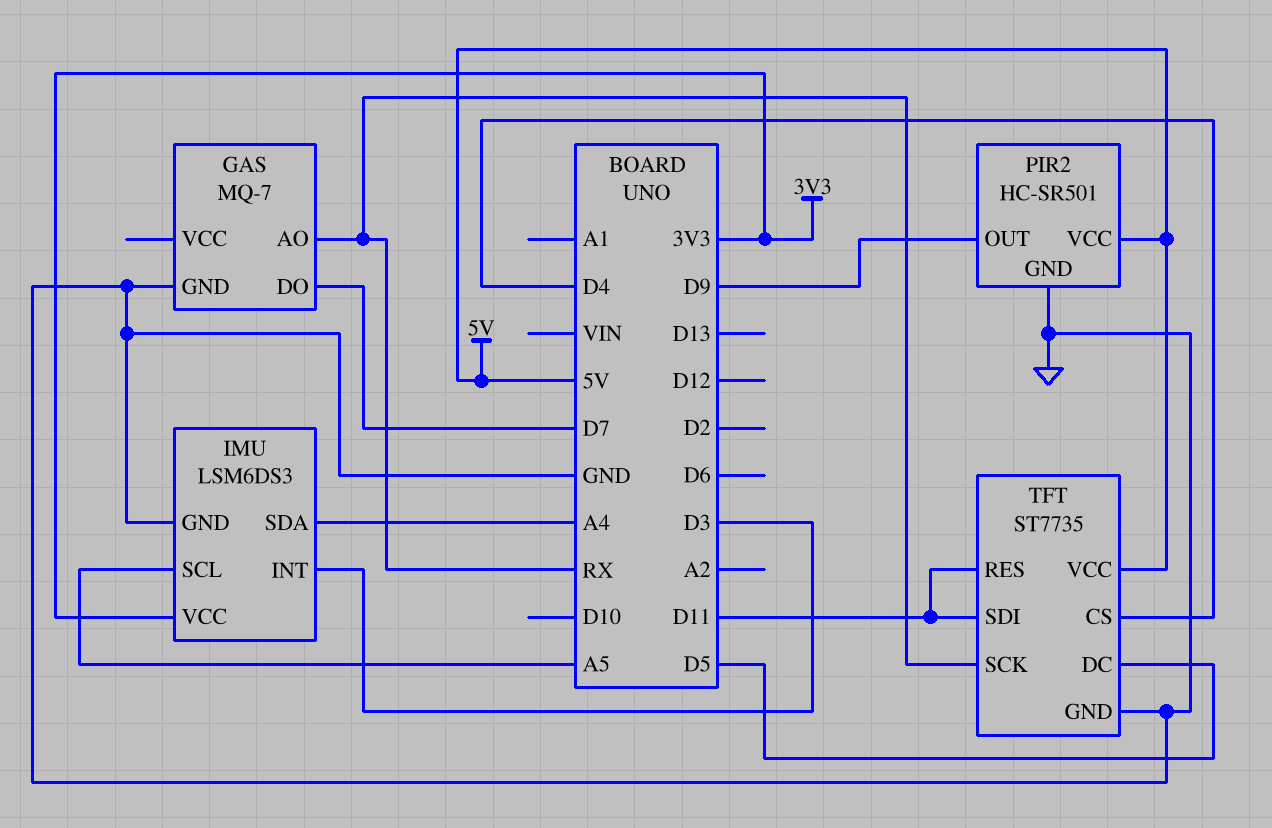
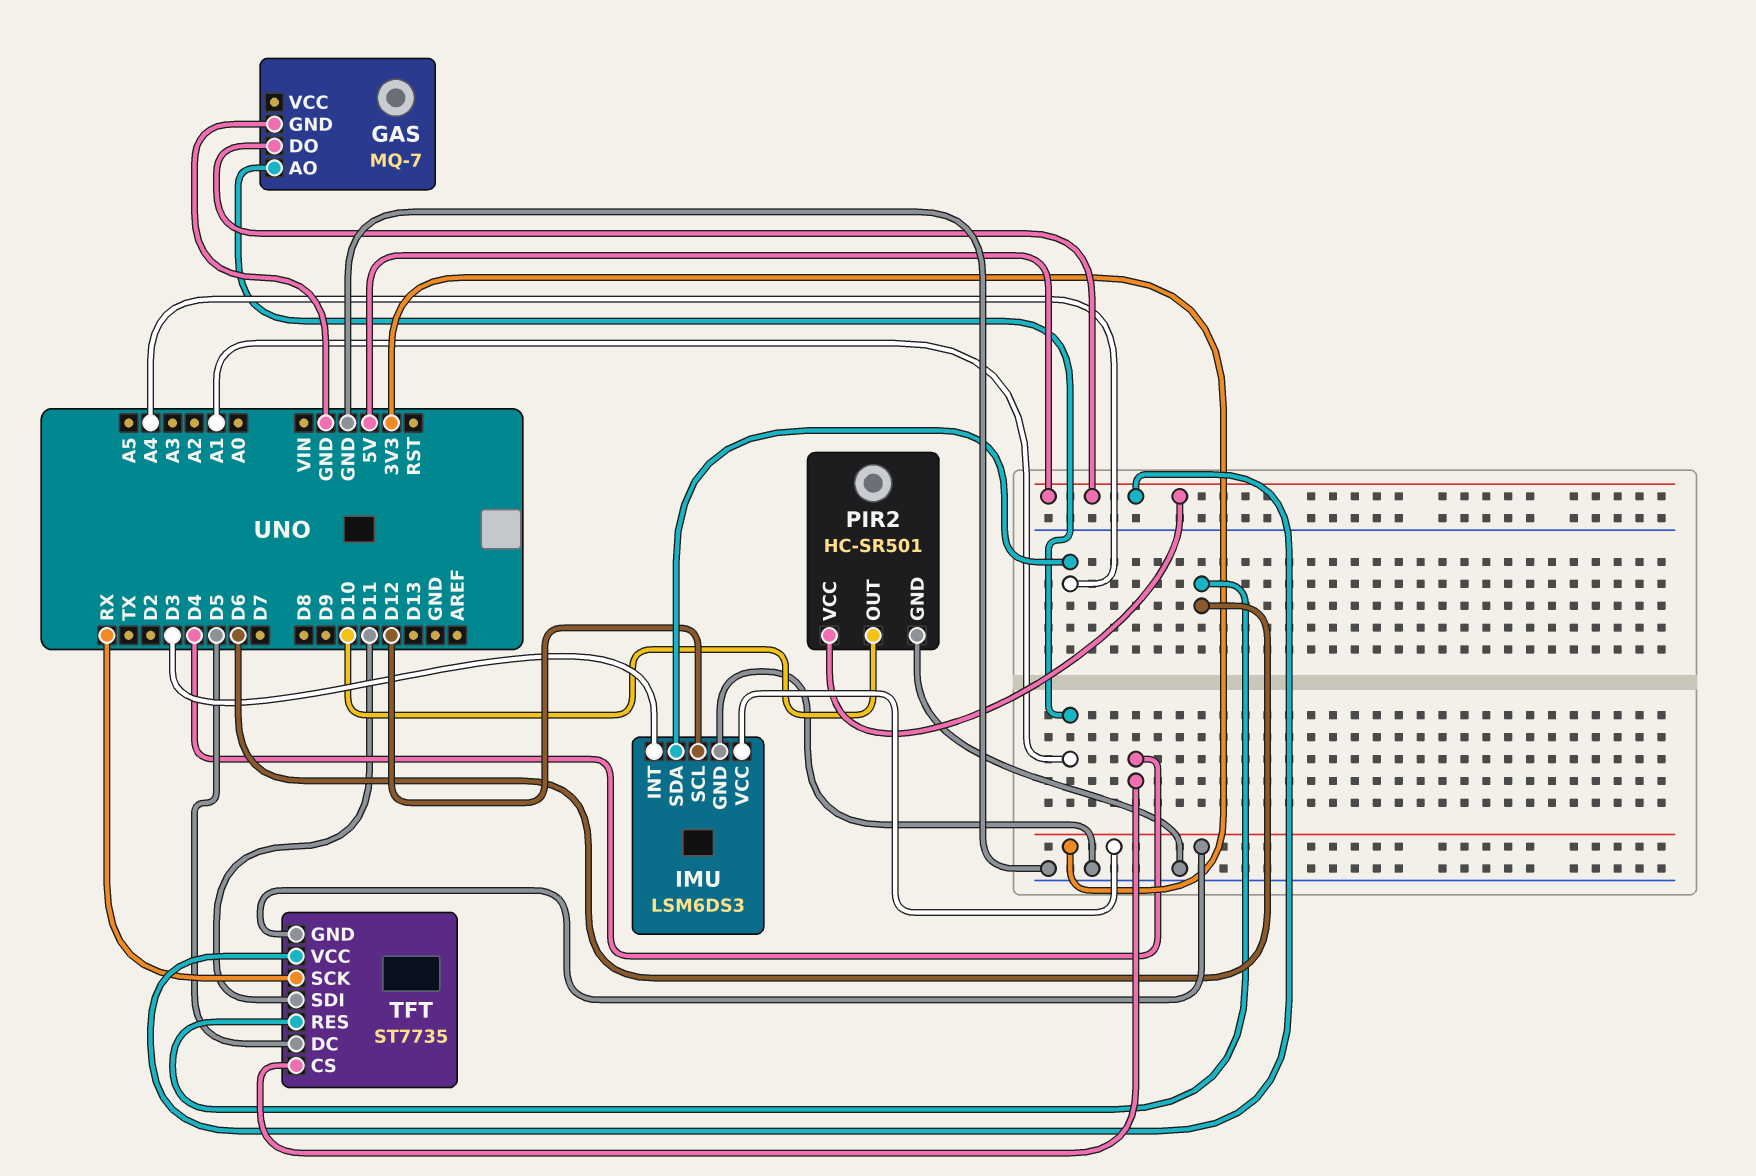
GAS pin AO: RX -> A1
GAS pin DO: D7 -> 5V
IMU pin SCL: A5 -> D12
PIR2 pin OUT: D9 -> D10
TFT pin GND: GND -> 3V3
TFT pin RES: D11 -> D6

